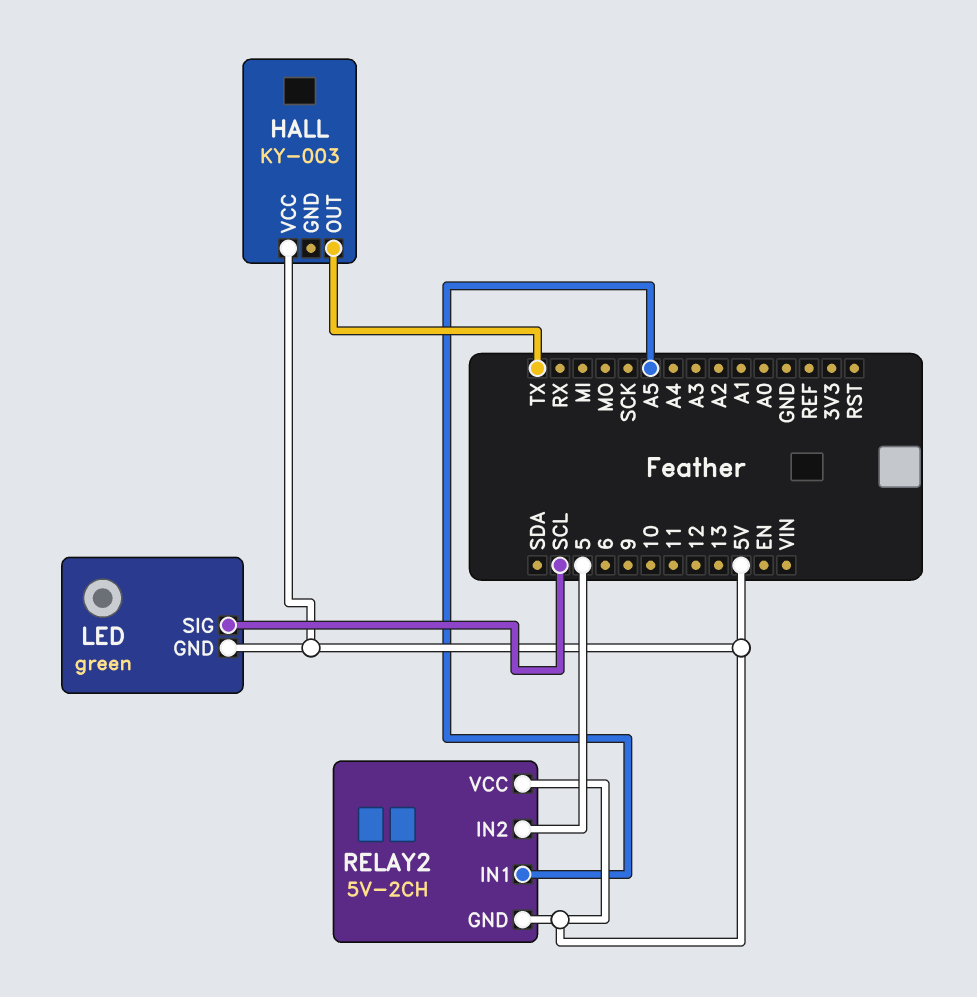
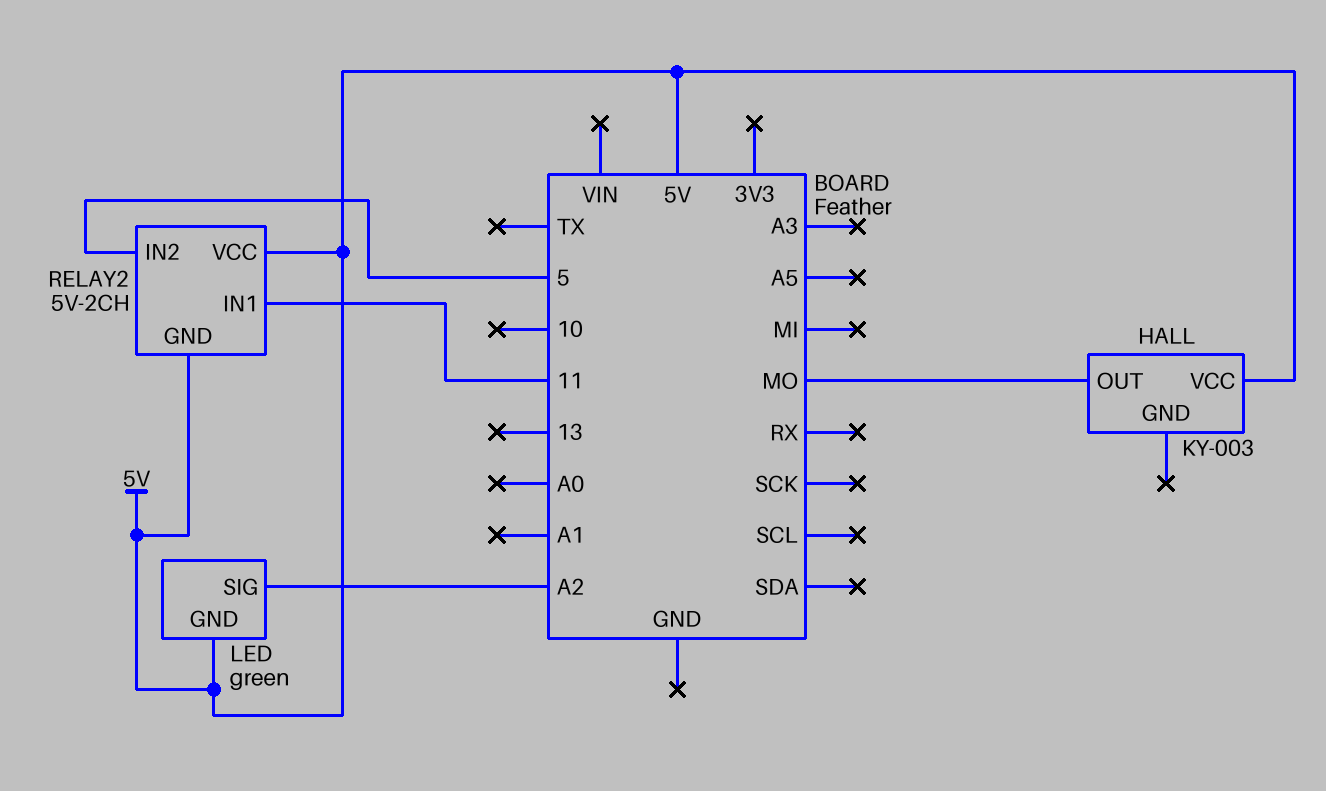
HALL pin OUT: TX -> MO
LED pin SIG: SCL -> A2
RELAY2 pin IN1: A5 -> 11

